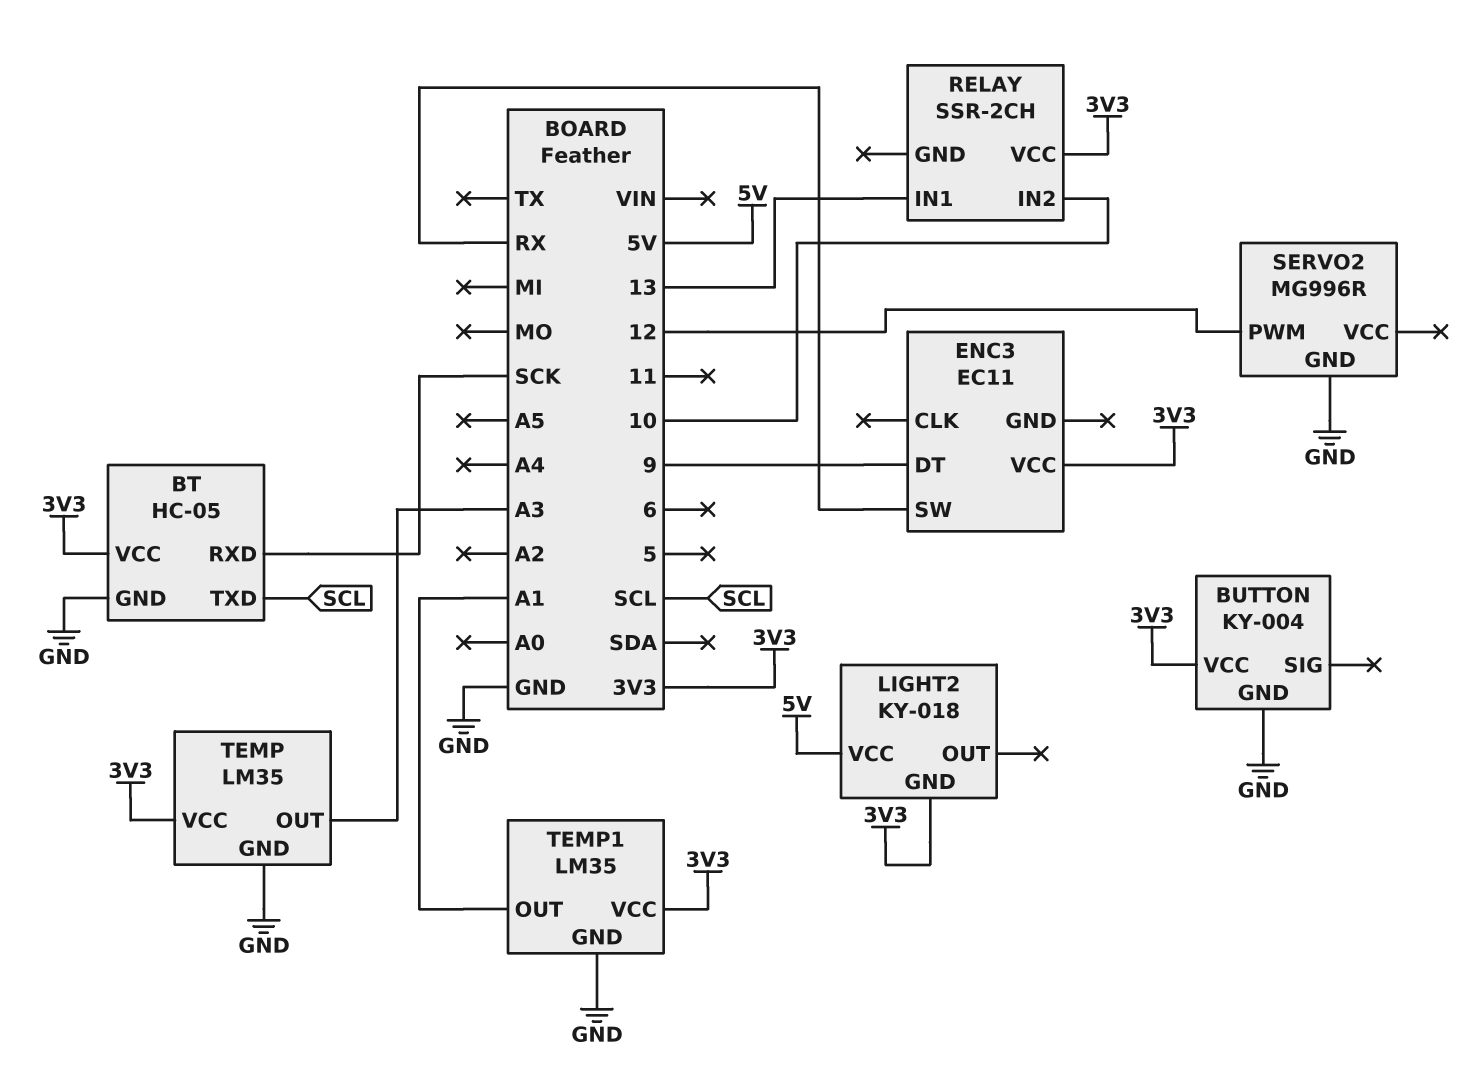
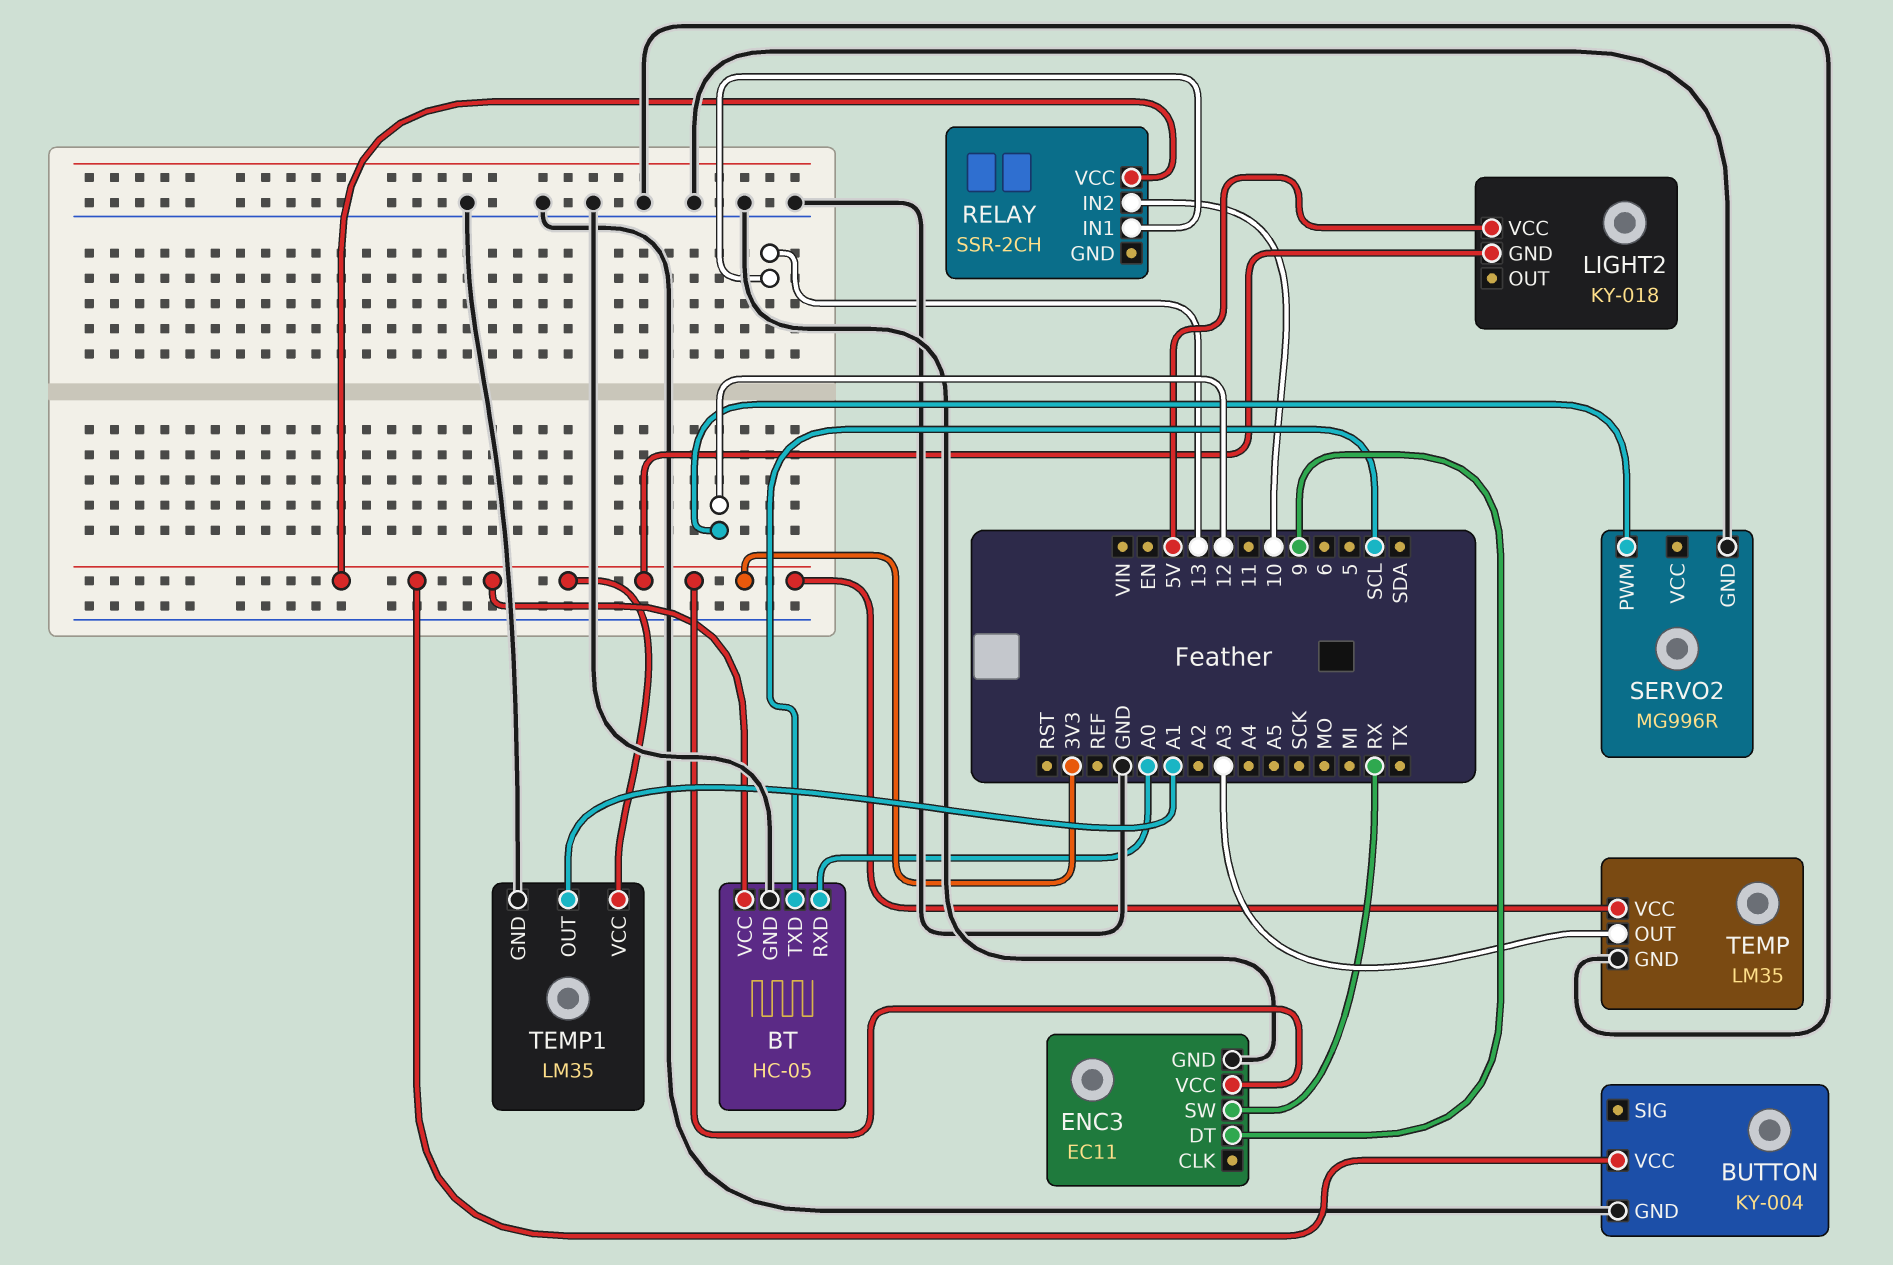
BT pin RXD: SCK -> A0
ENC3 pin GND: none -> GND

